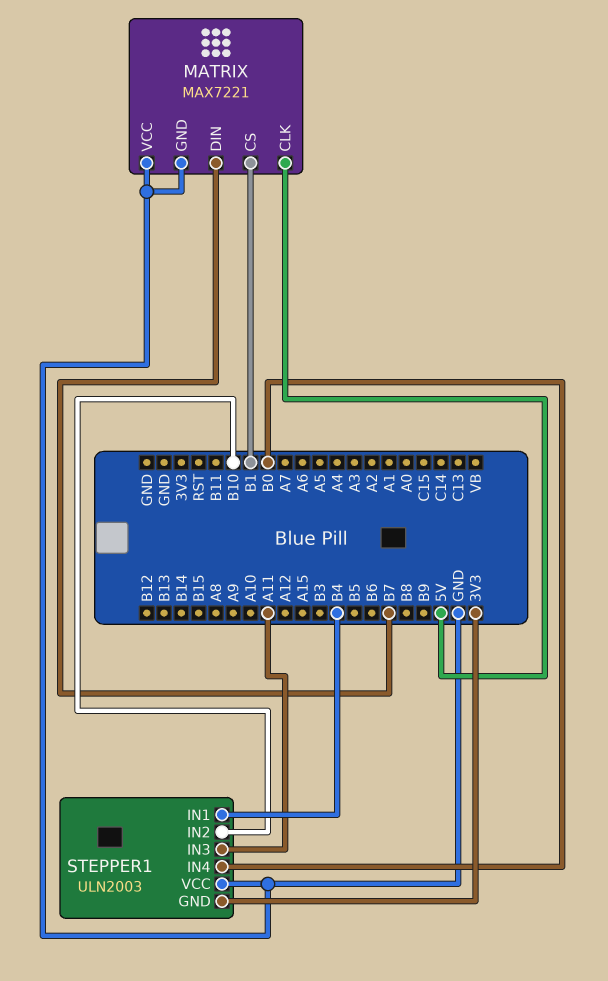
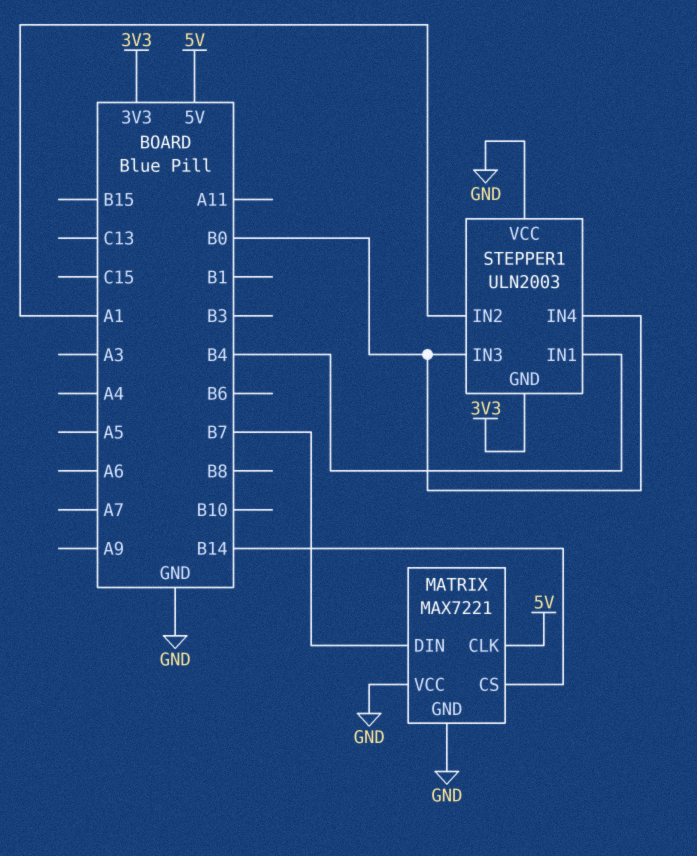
MATRIX pin CS: B1 -> B14
STEPPER1 pin IN2: B10 -> A1
STEPPER1 pin IN3: A11 -> B0

